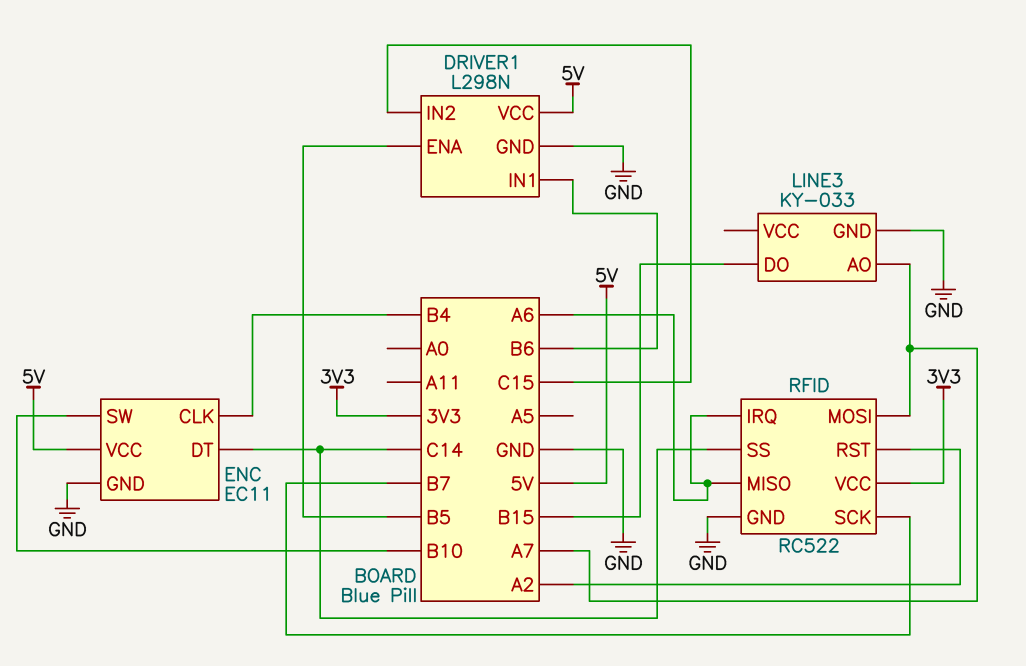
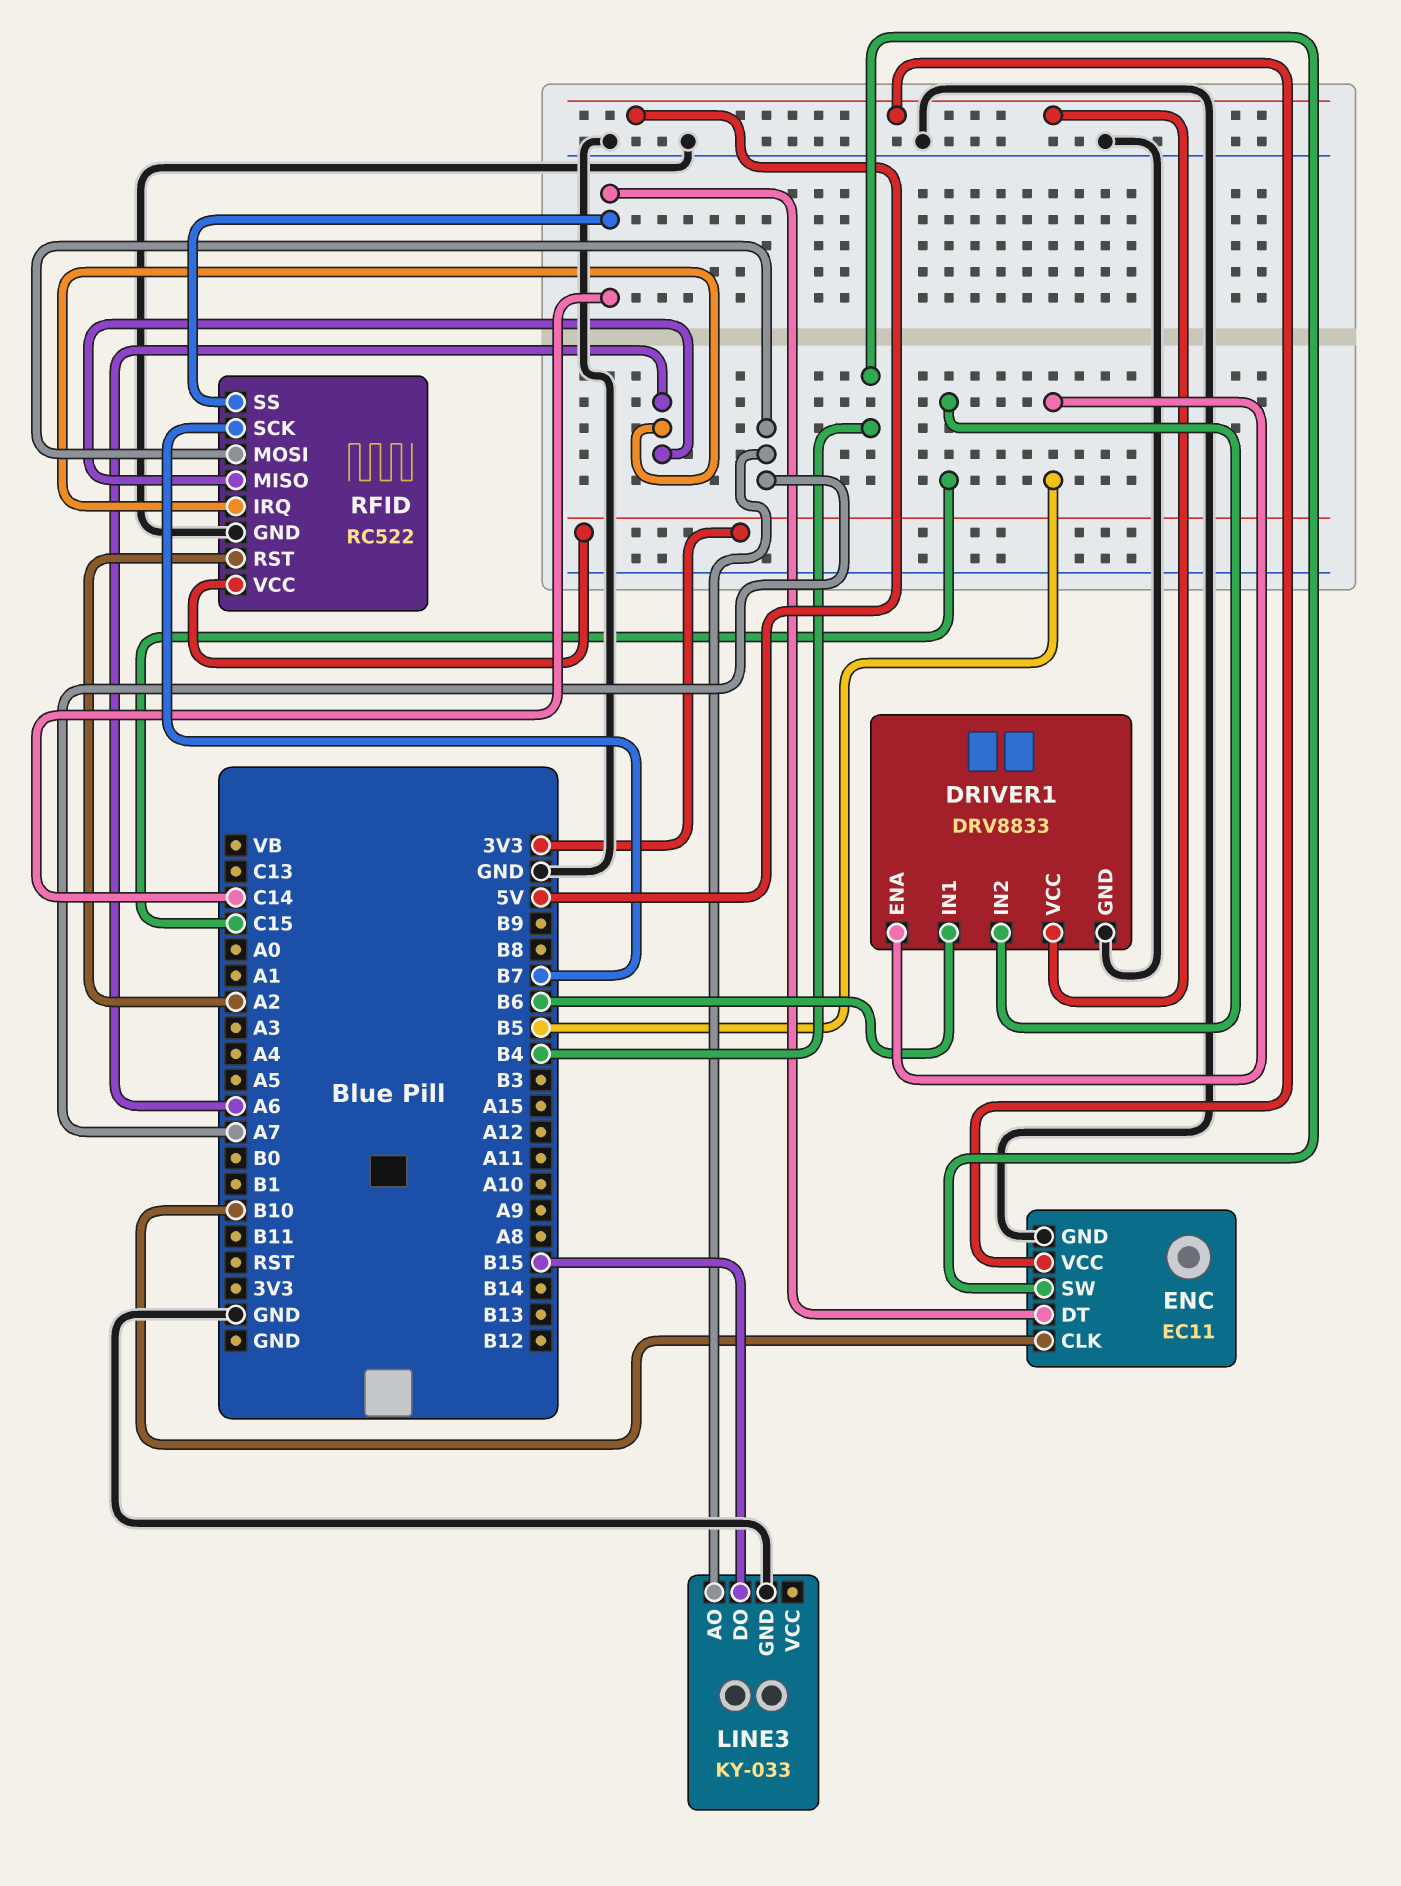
DRIVER1: L298N -> DRV8833
ENC pin CLK: B4 -> B10
ENC pin SW: B10 -> B4

